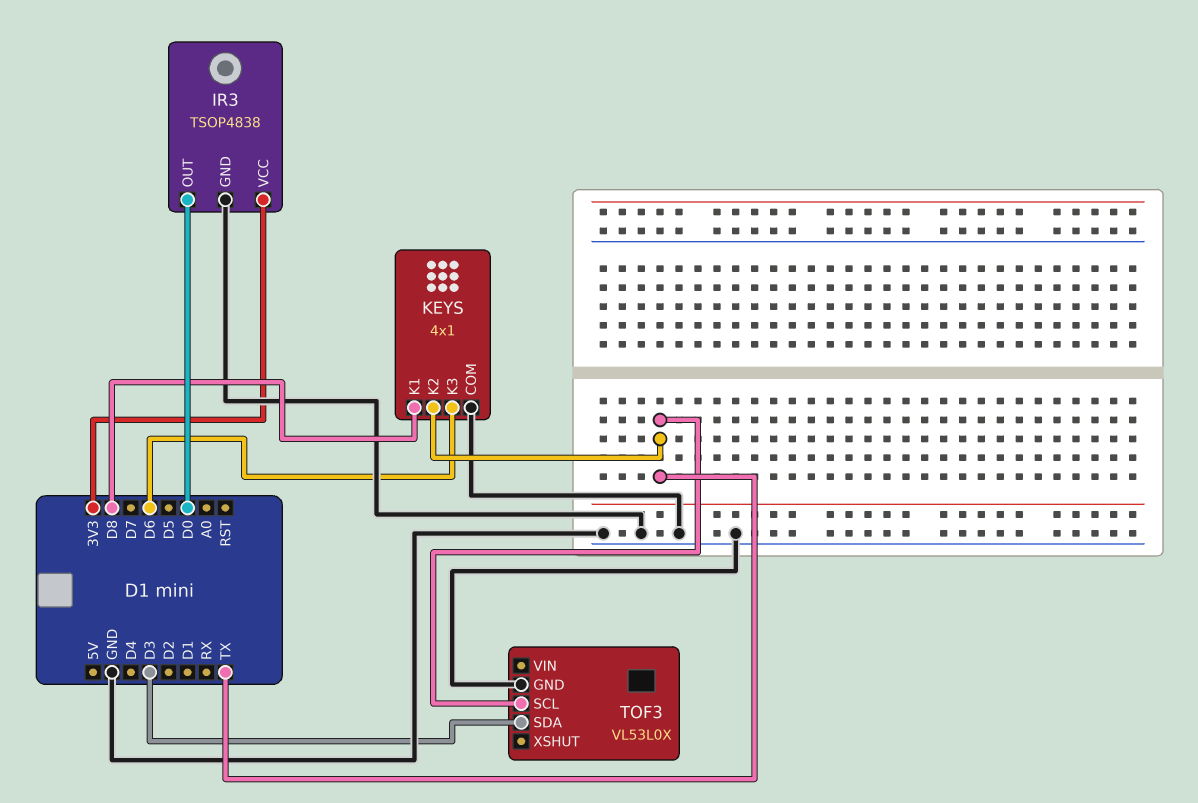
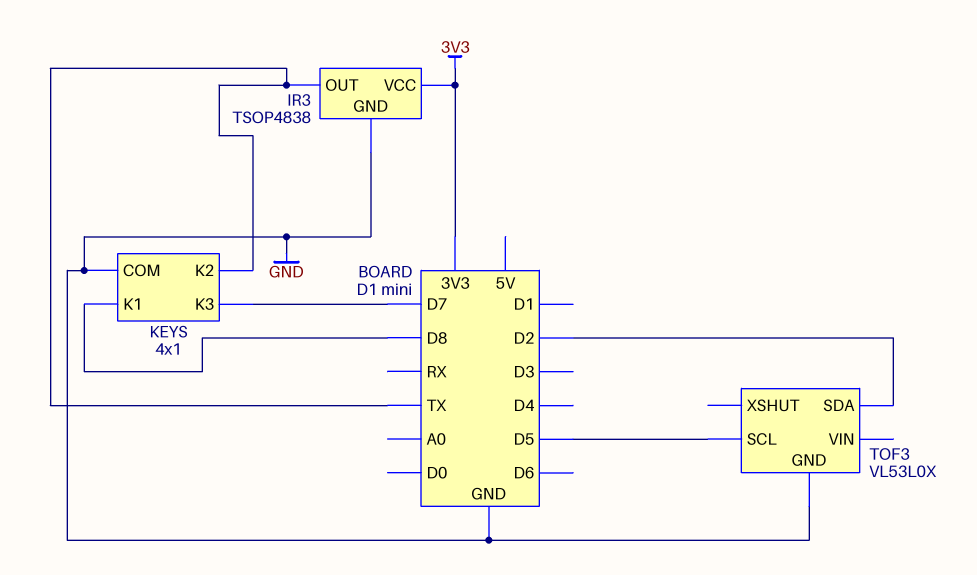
IR3 pin OUT: D0 -> TX
KEYS pin K3: D6 -> D7
TOF3 pin SCL: TX -> D5
TOF3 pin SDA: D3 -> D2

